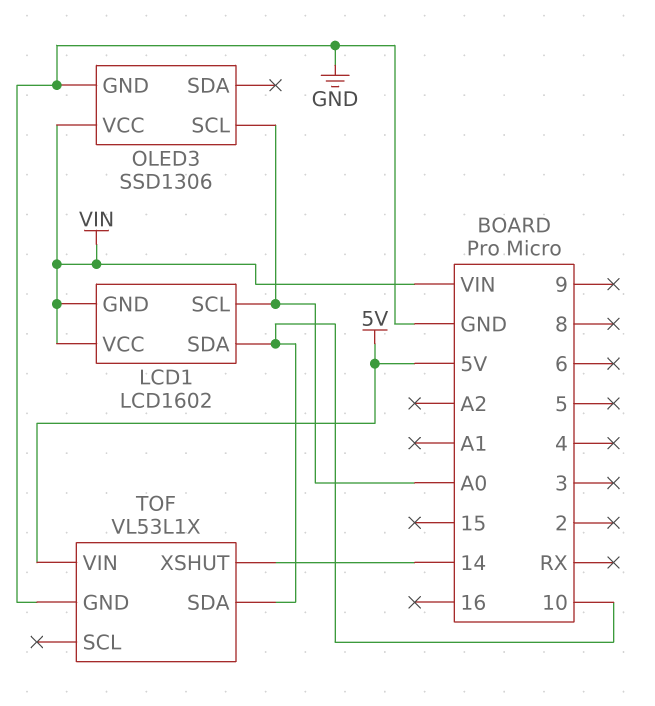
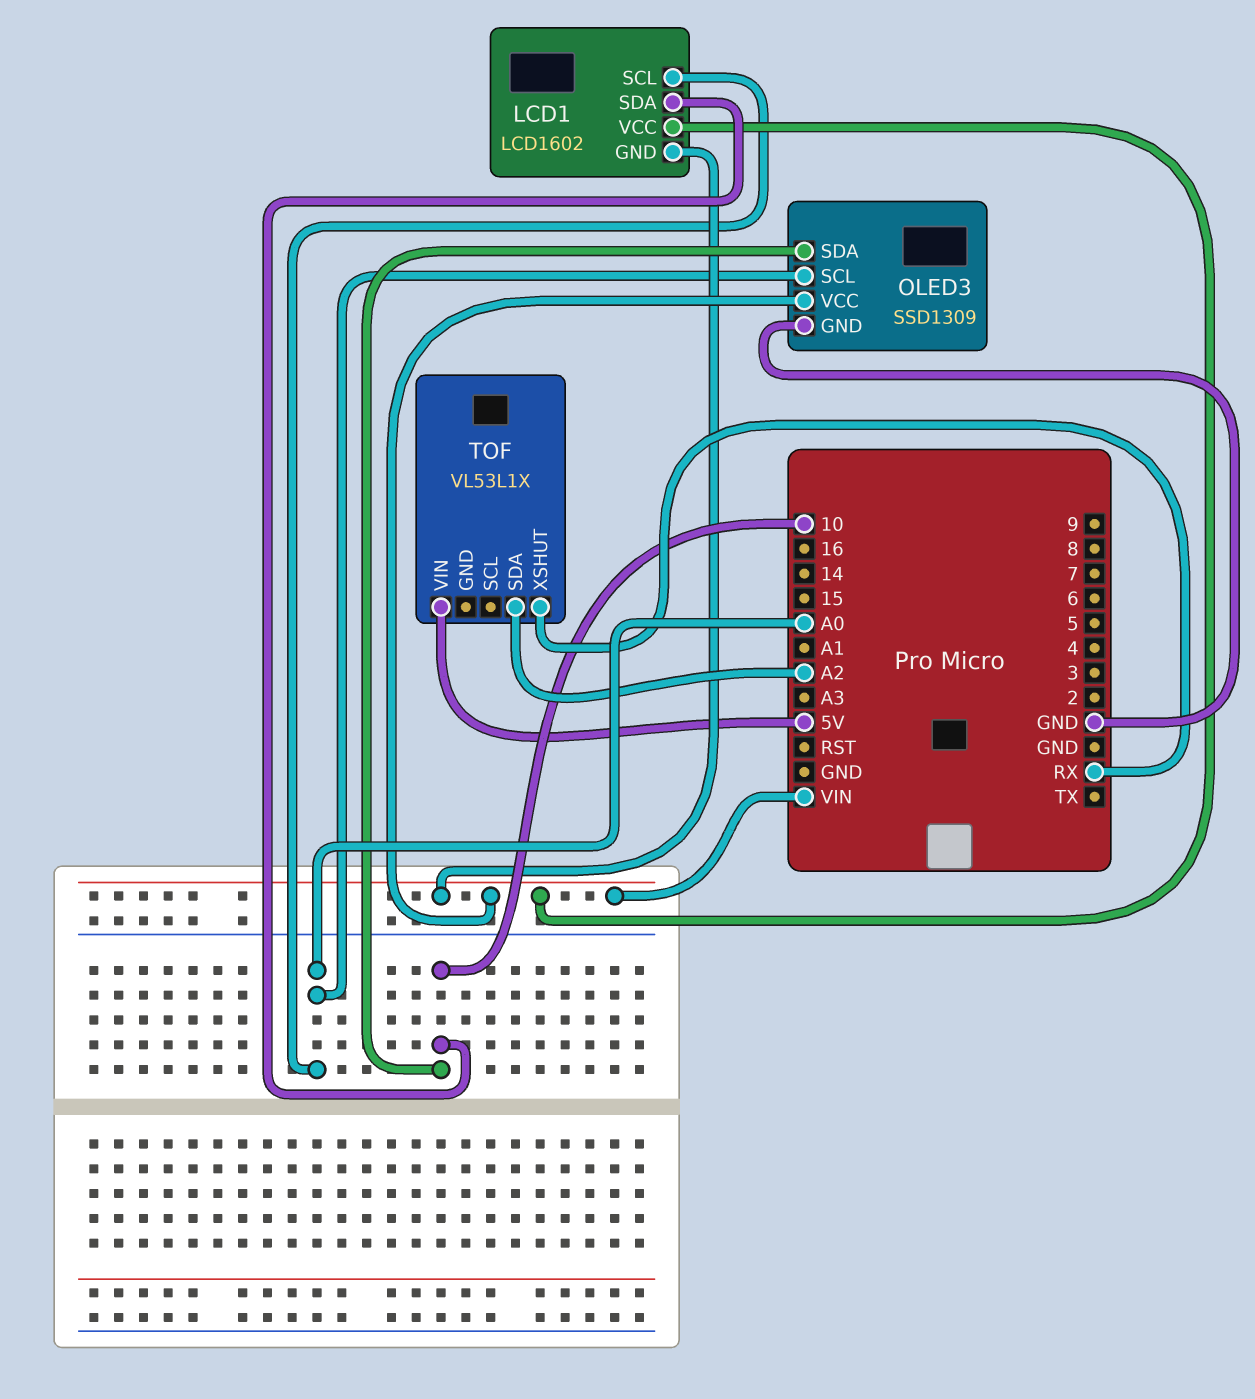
OLED3: SSD1306 -> SSD1309
OLED3 pin SDA: none -> 10
TOF pin GND: GND -> none
TOF pin SDA: 10 -> A2
TOF pin XSHUT: 14 -> RX

